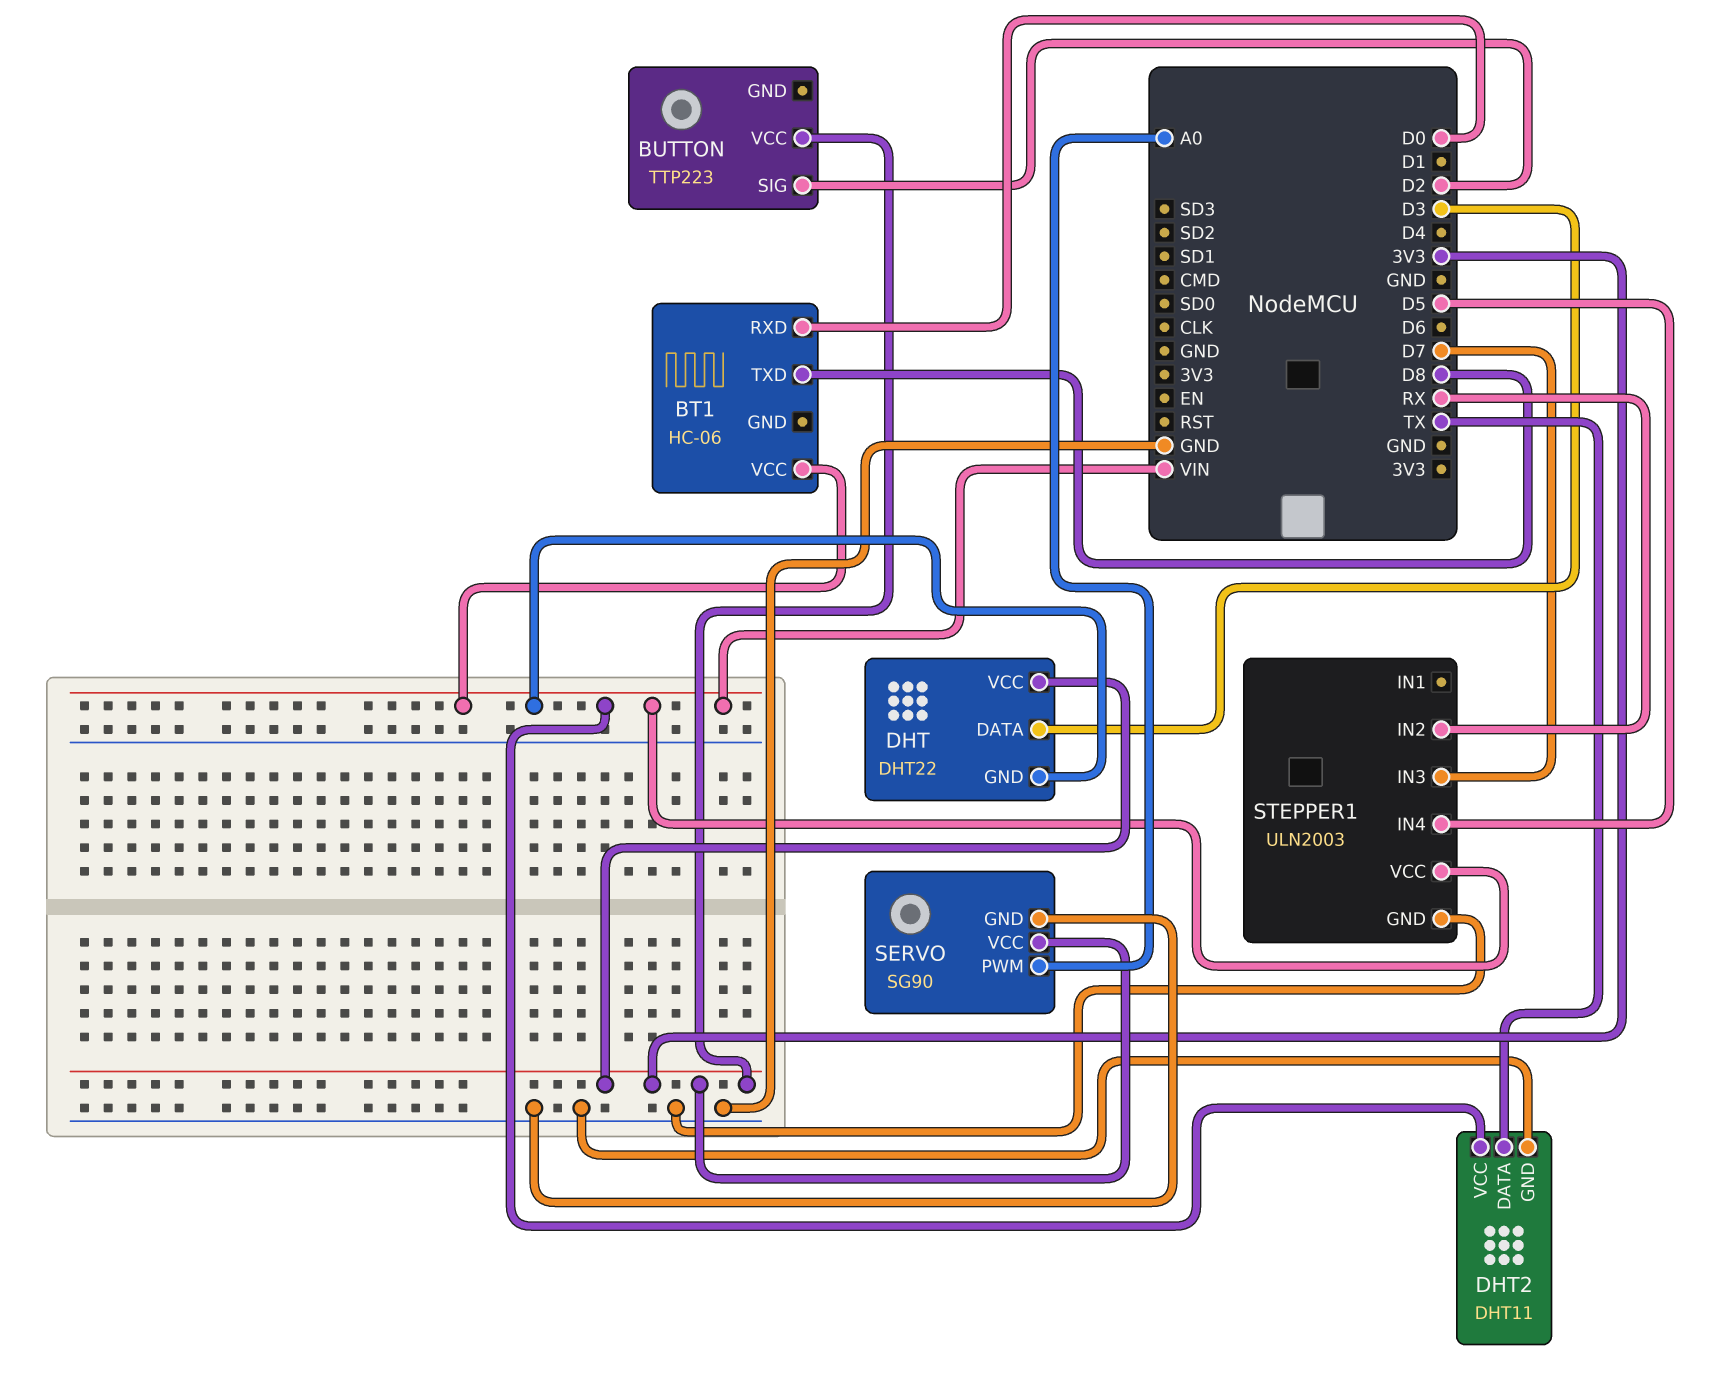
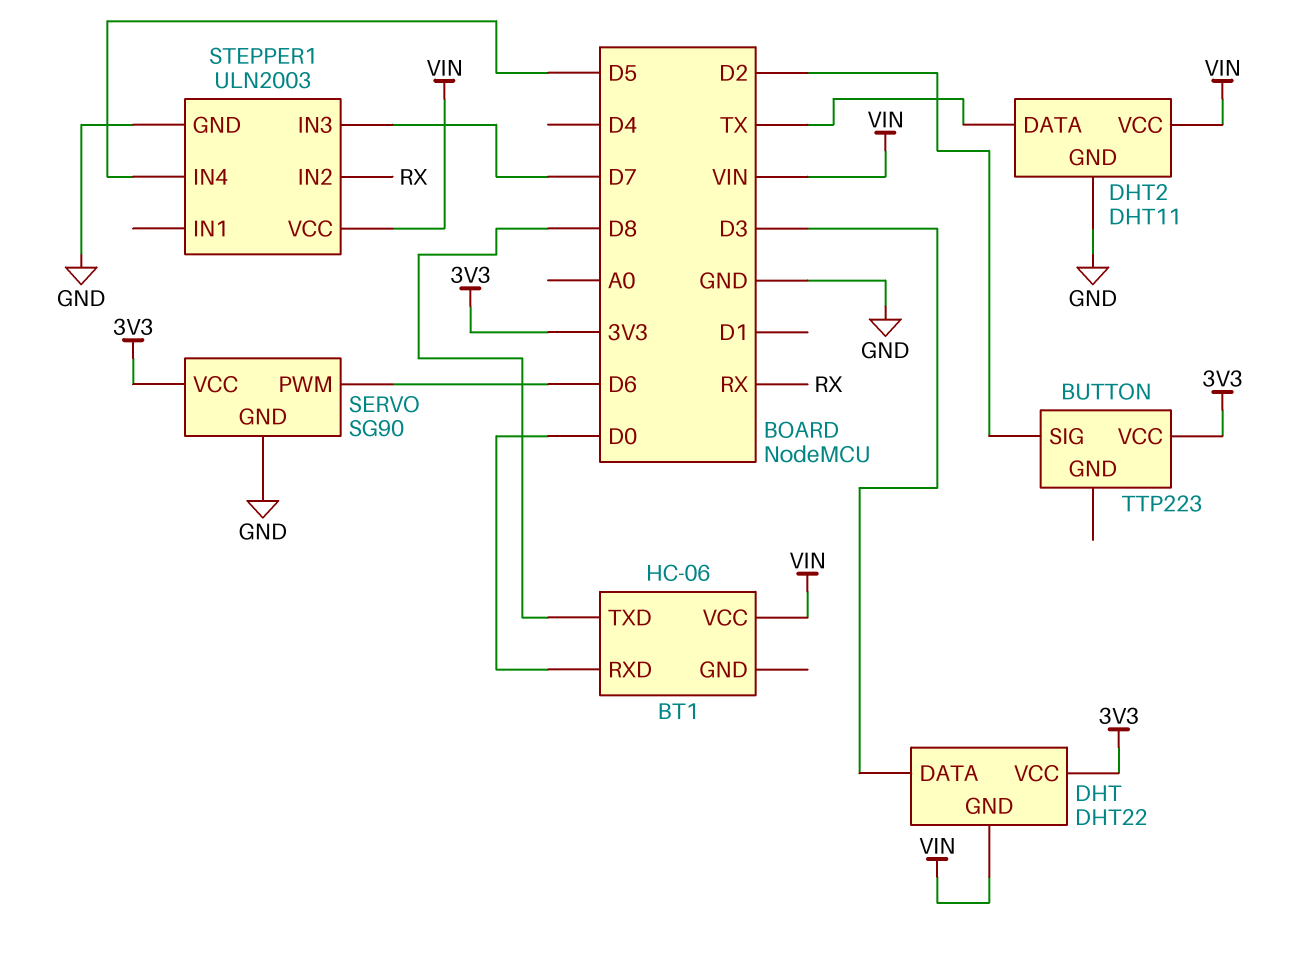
SERVO pin PWM: A0 -> D6

